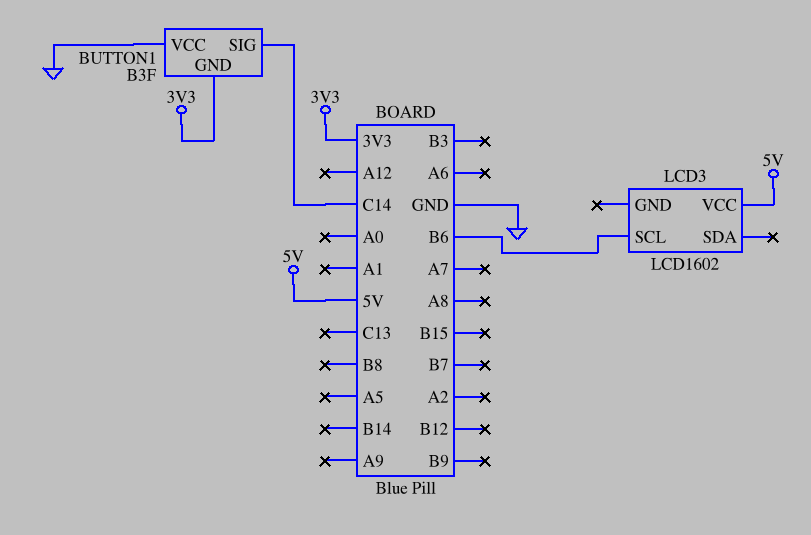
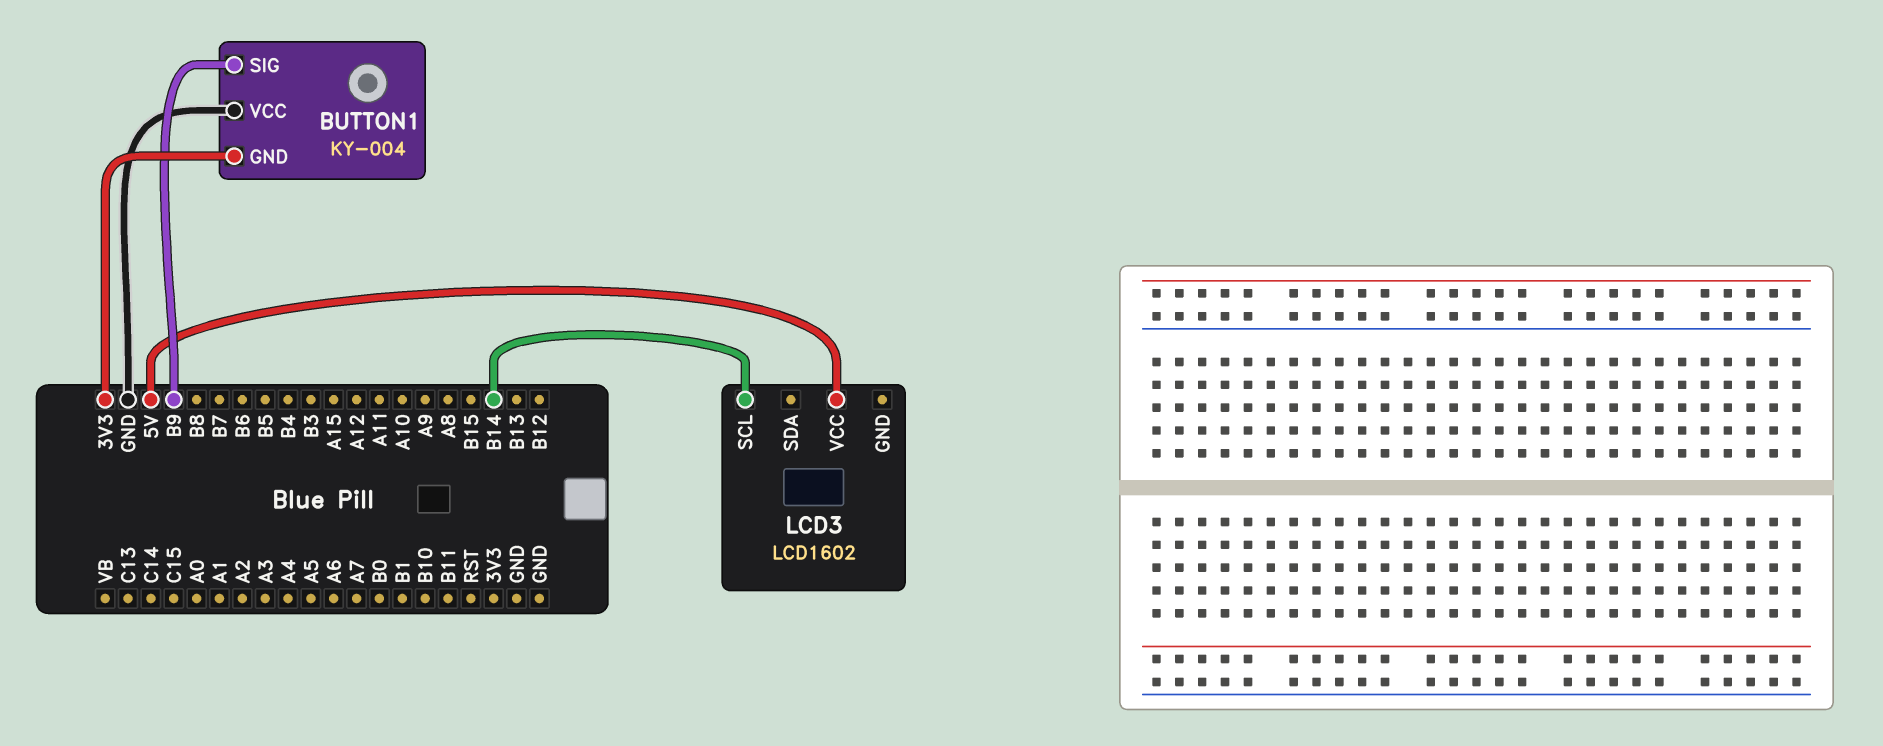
BUTTON1: B3F -> KY-004
BUTTON1 pin SIG: C14 -> B9
LCD3 pin SCL: B6 -> B14

